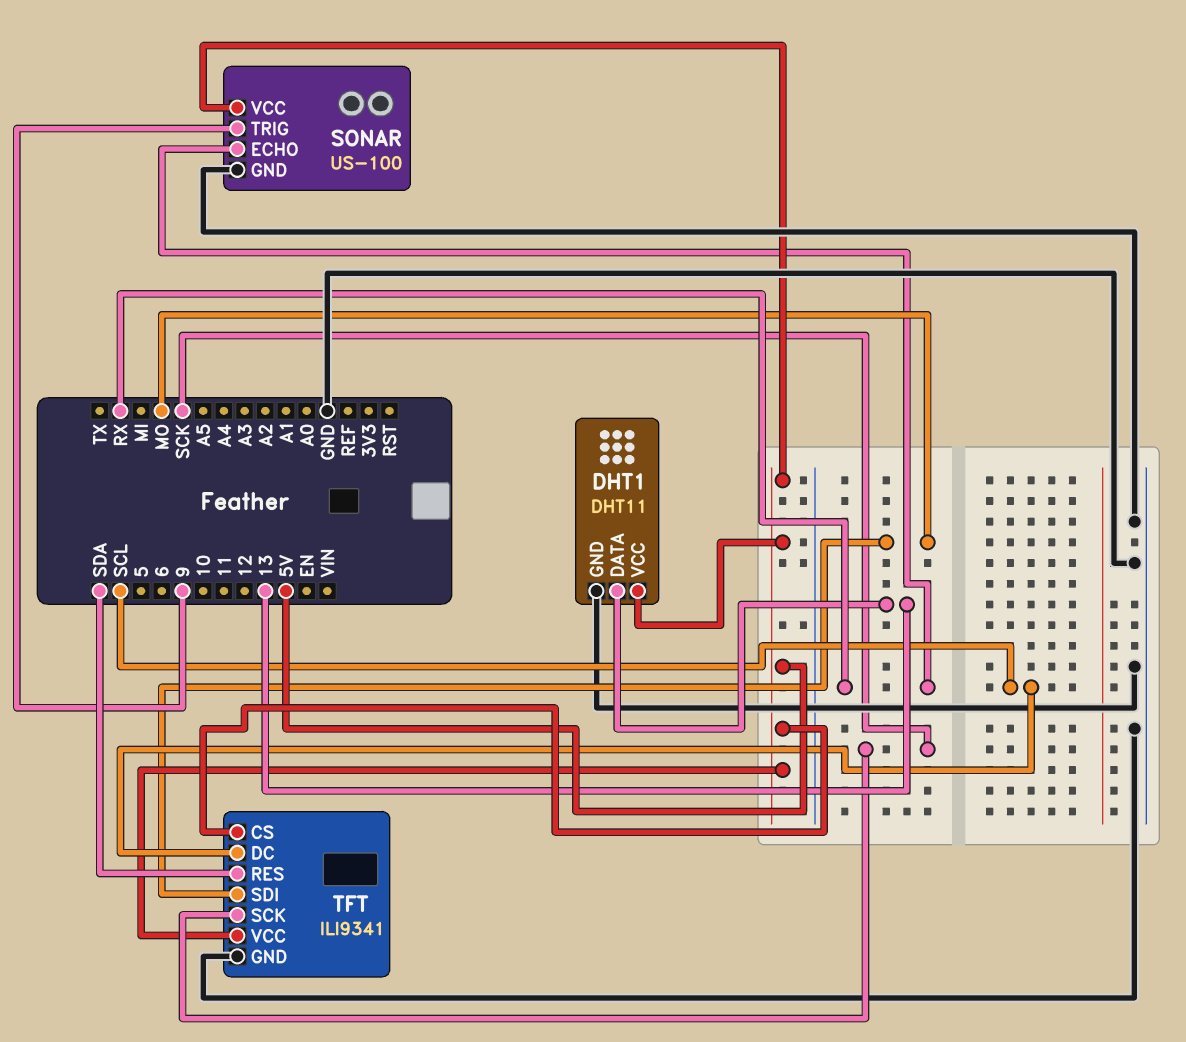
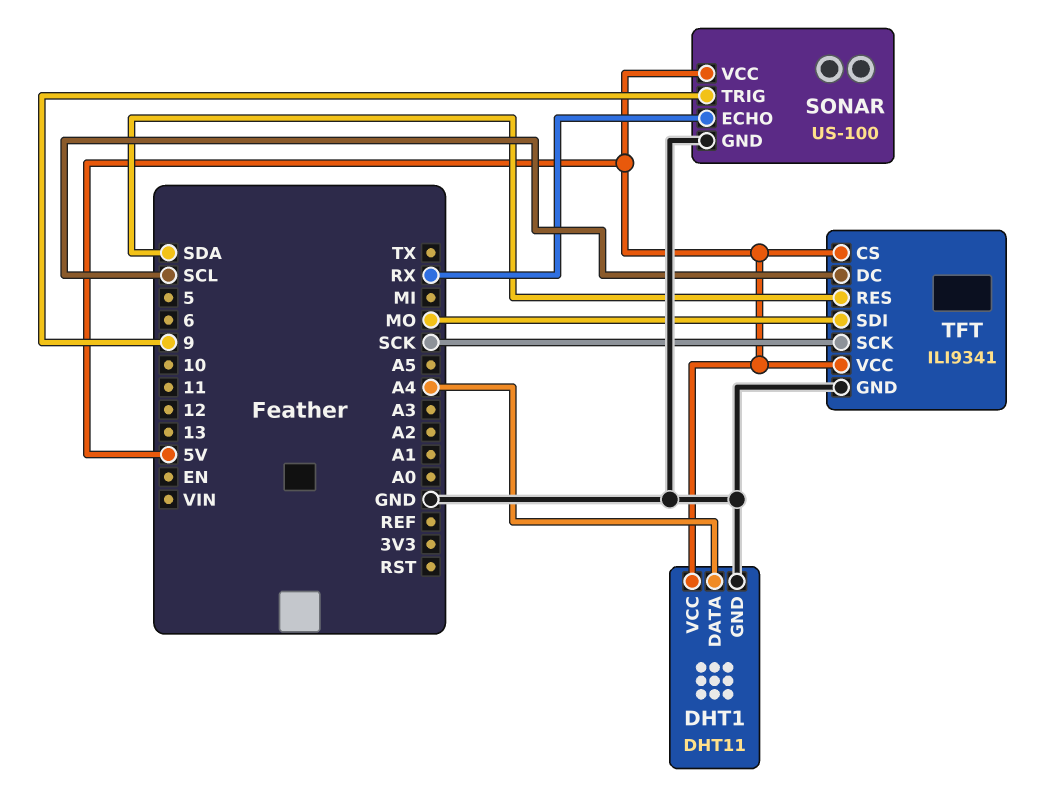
DHT1 pin DATA: 13 -> A4

